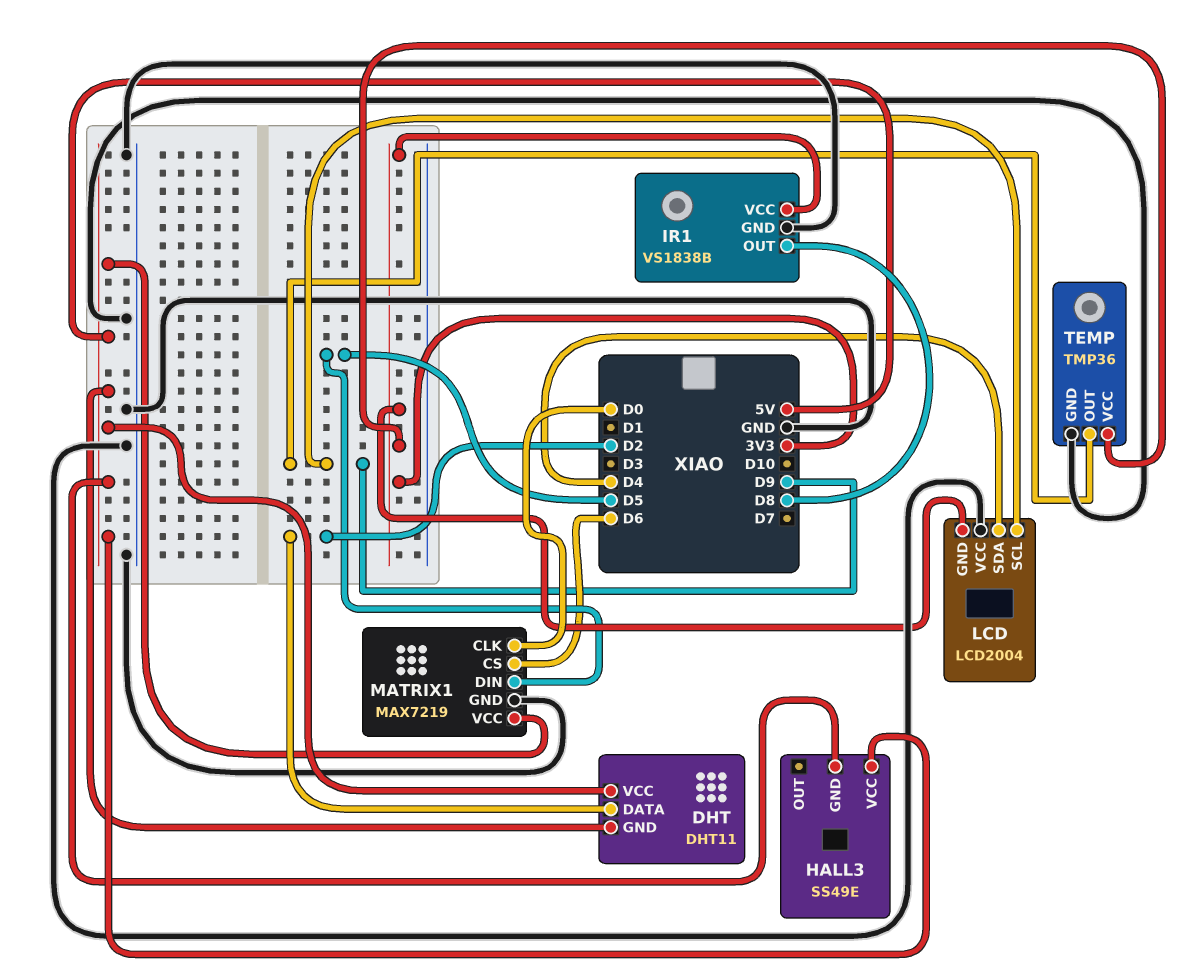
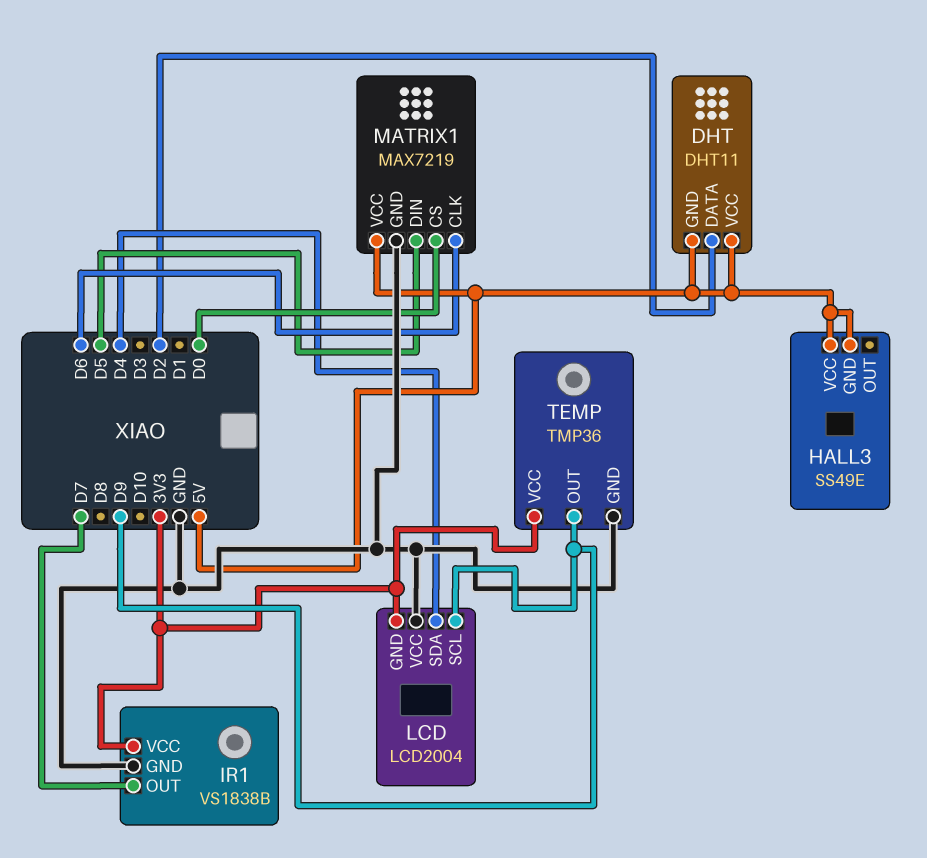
IR1 pin OUT: D8 -> D7
MATRIX1 pin CLK: D0 -> D6
MATRIX1 pin CS: D6 -> D0

